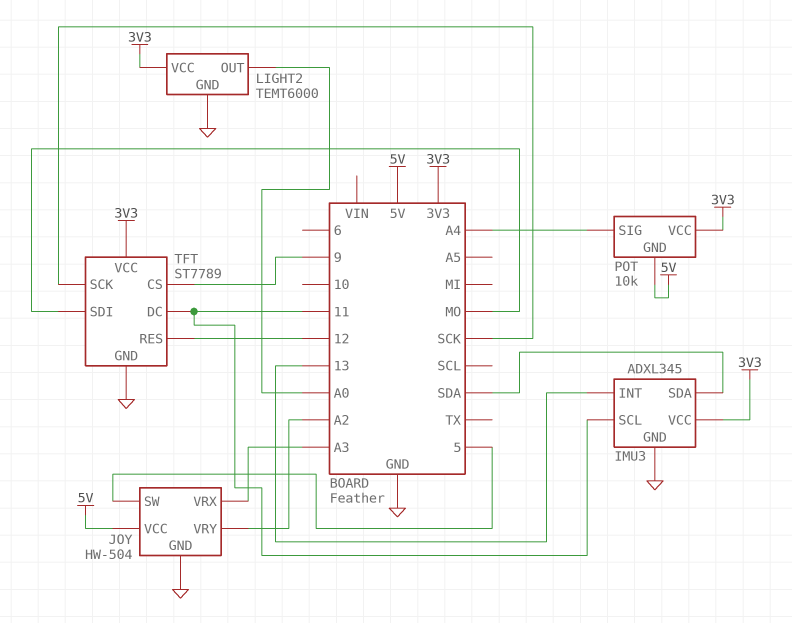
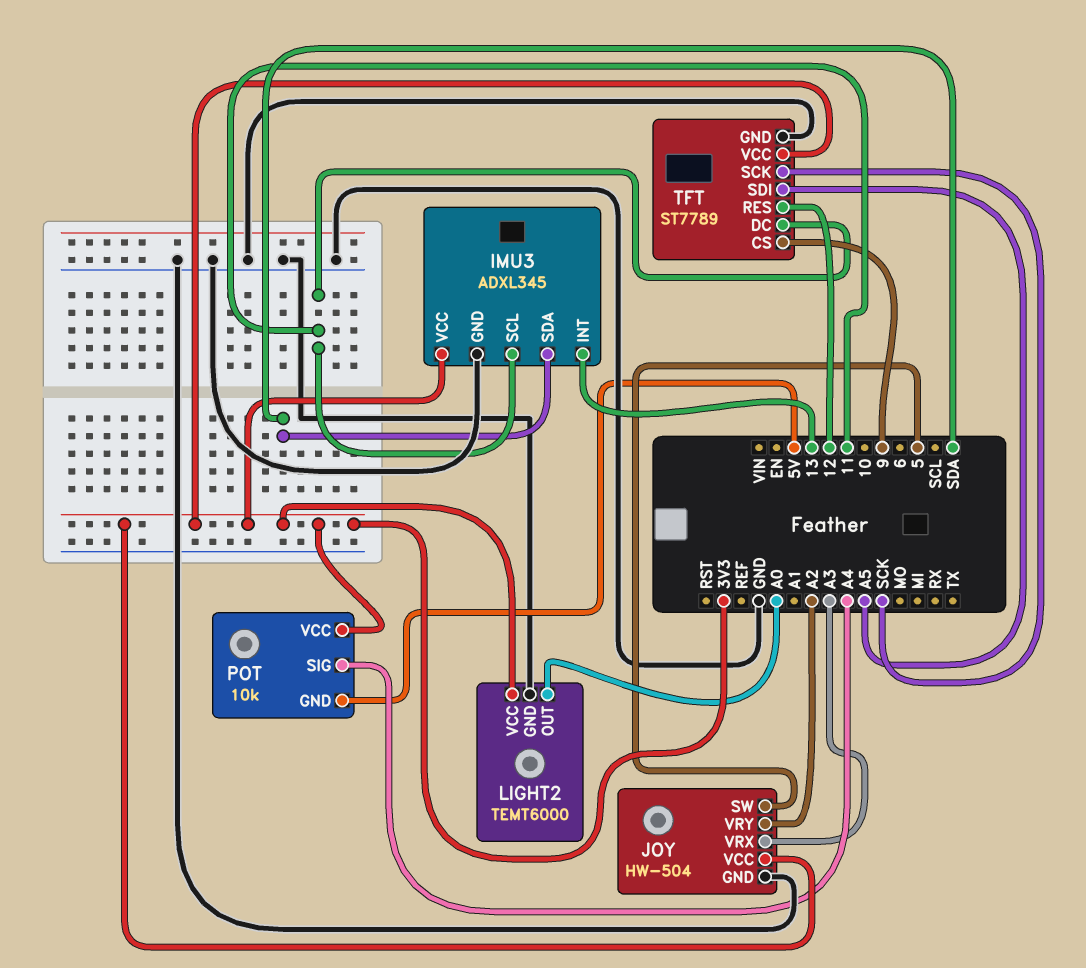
JOY pin VCC: 5V -> 3V3
TFT pin SDI: MO -> A5

